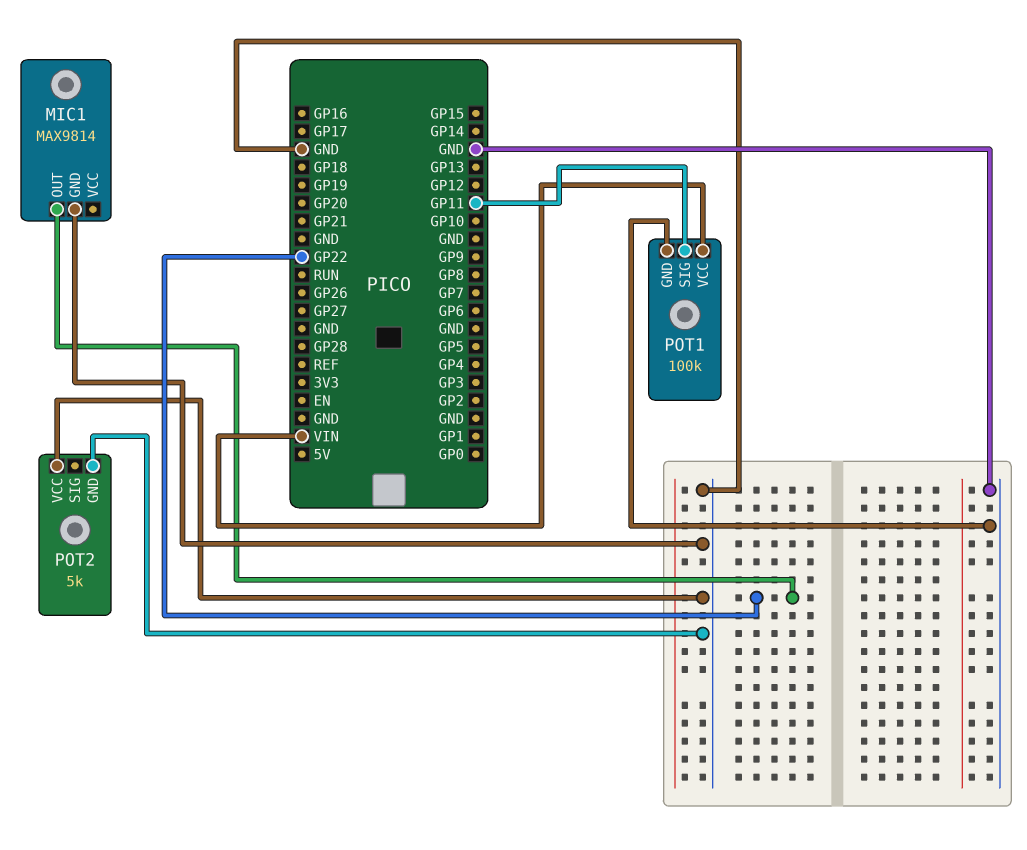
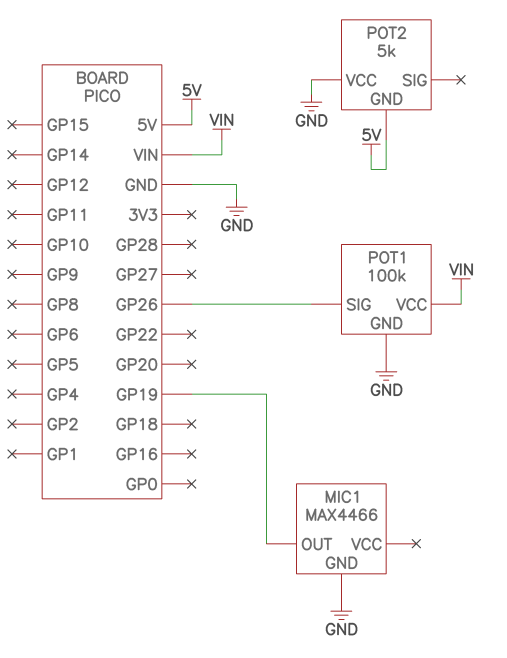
MIC1: MAX9814 -> MAX4466
MIC1 pin OUT: GP22 -> GP19
POT1 pin SIG: GP11 -> GP26
POT2 pin GND: GND -> 5V

